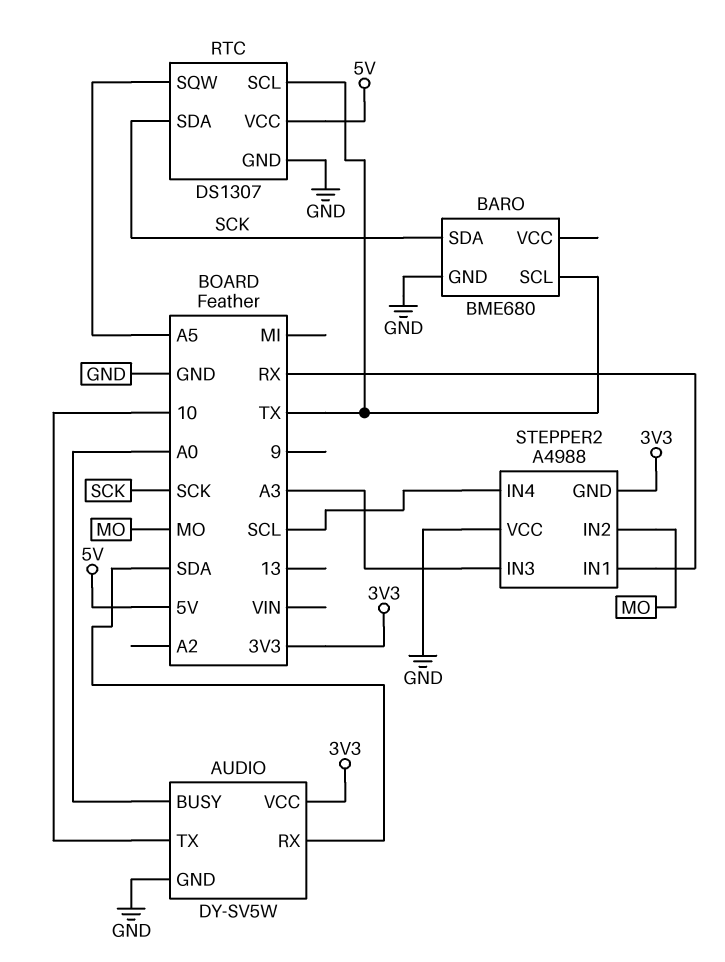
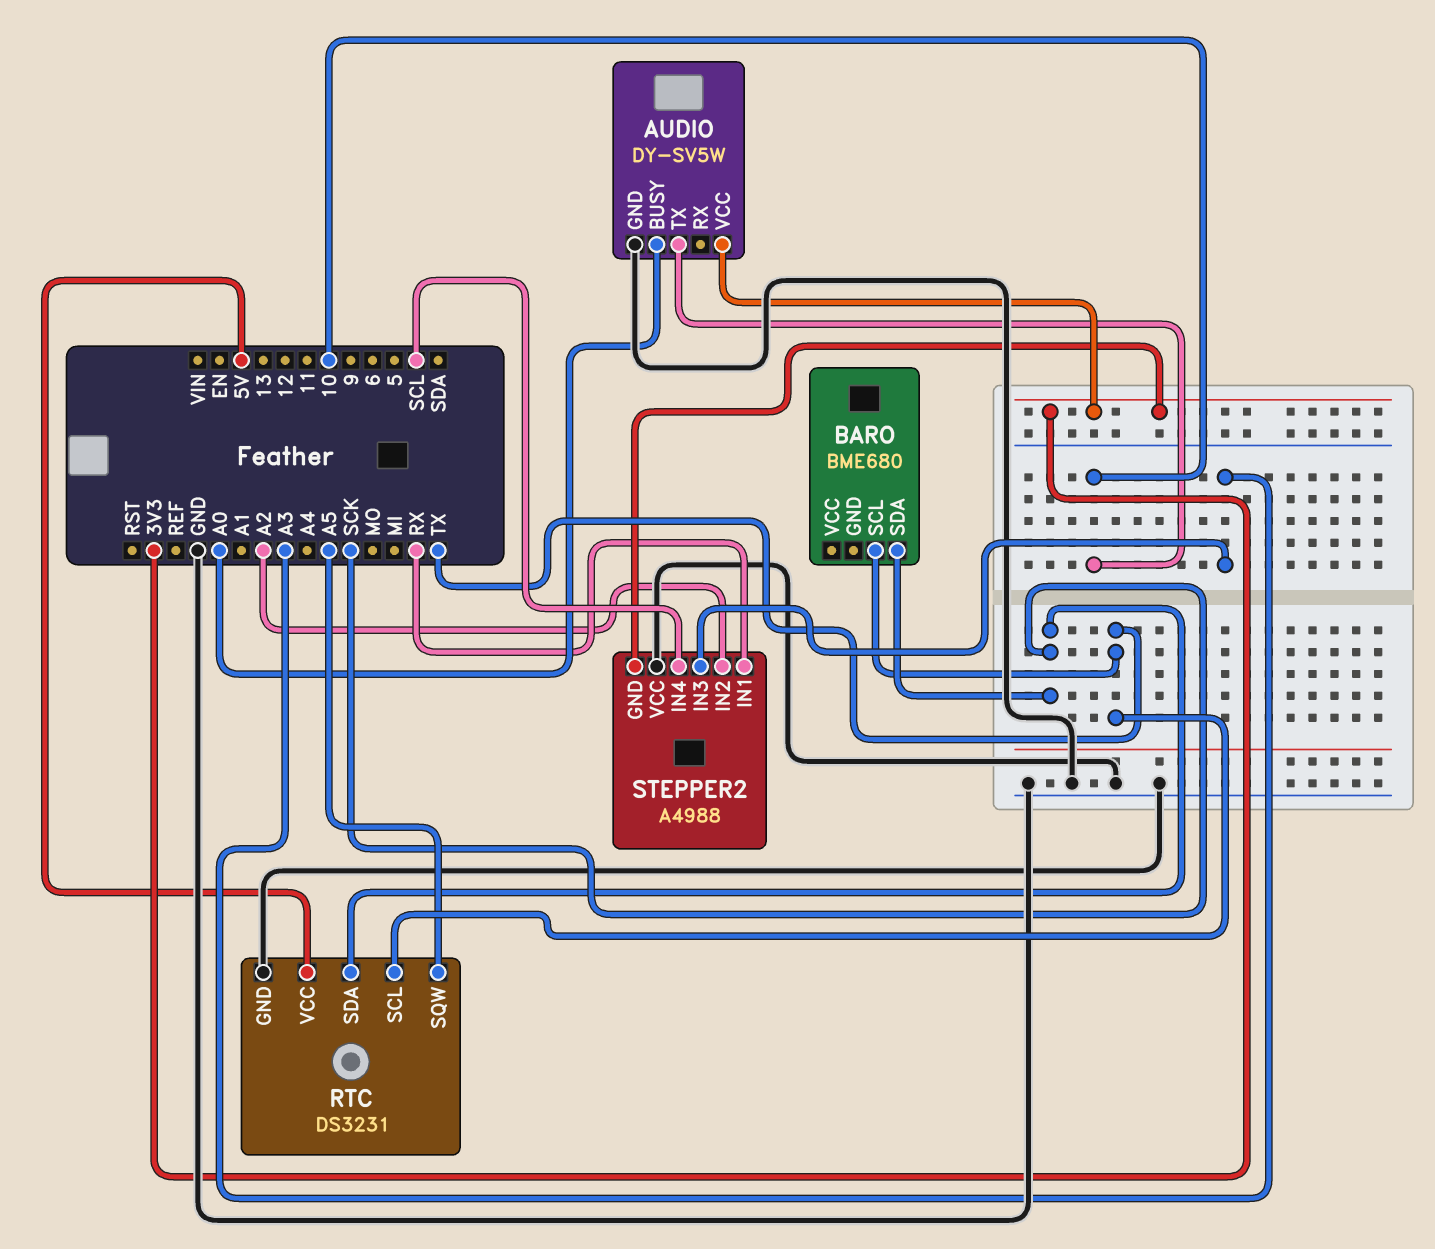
AUDIO pin RX: SDA -> none
BARO pin GND: GND -> none
RTC: DS1307 -> DS3231
STEPPER2 pin IN2: MO -> A2

